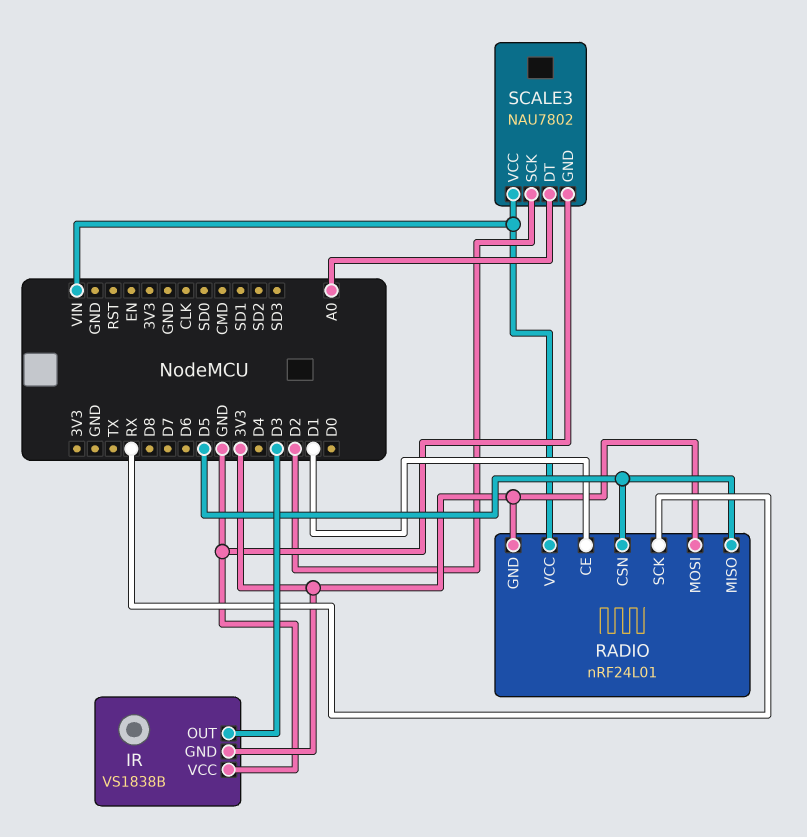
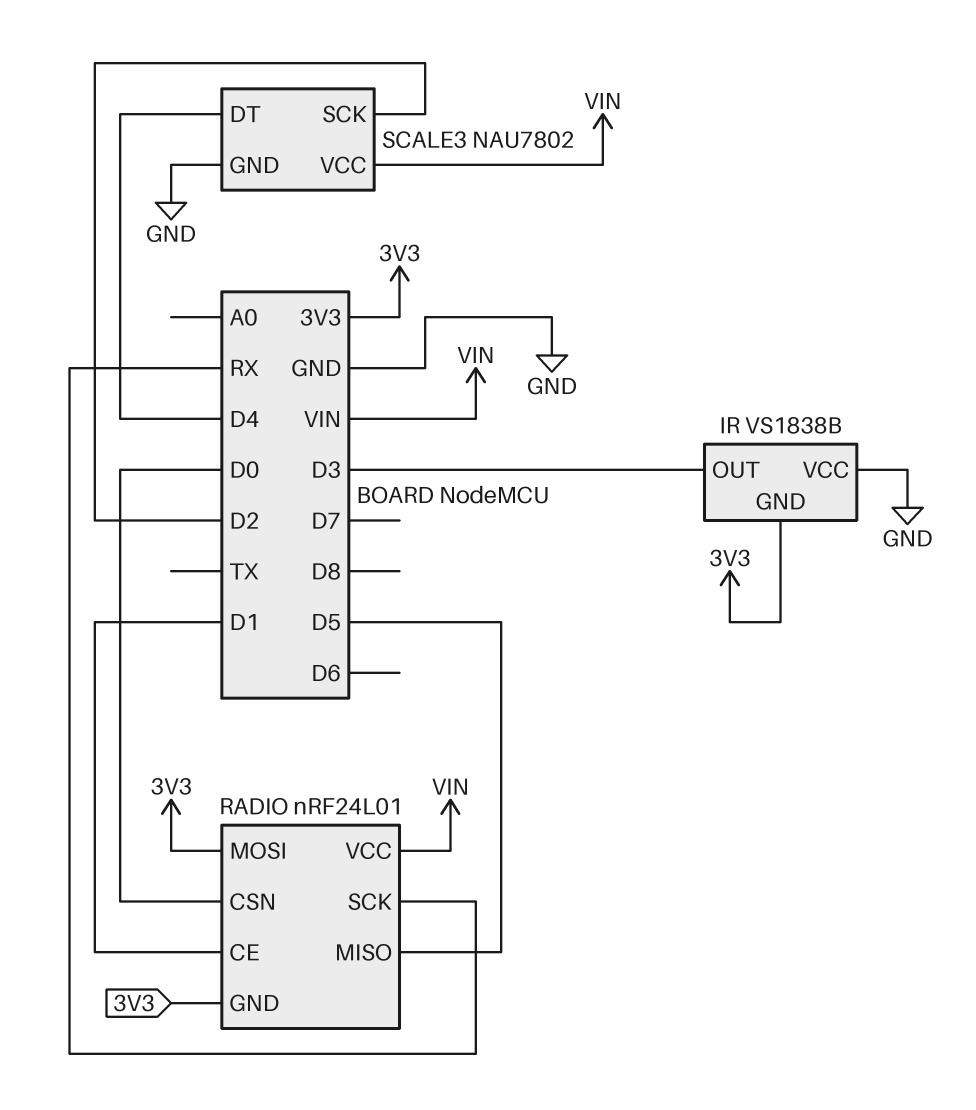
RADIO pin CSN: D5 -> D0
SCALE3 pin DT: A0 -> D4

